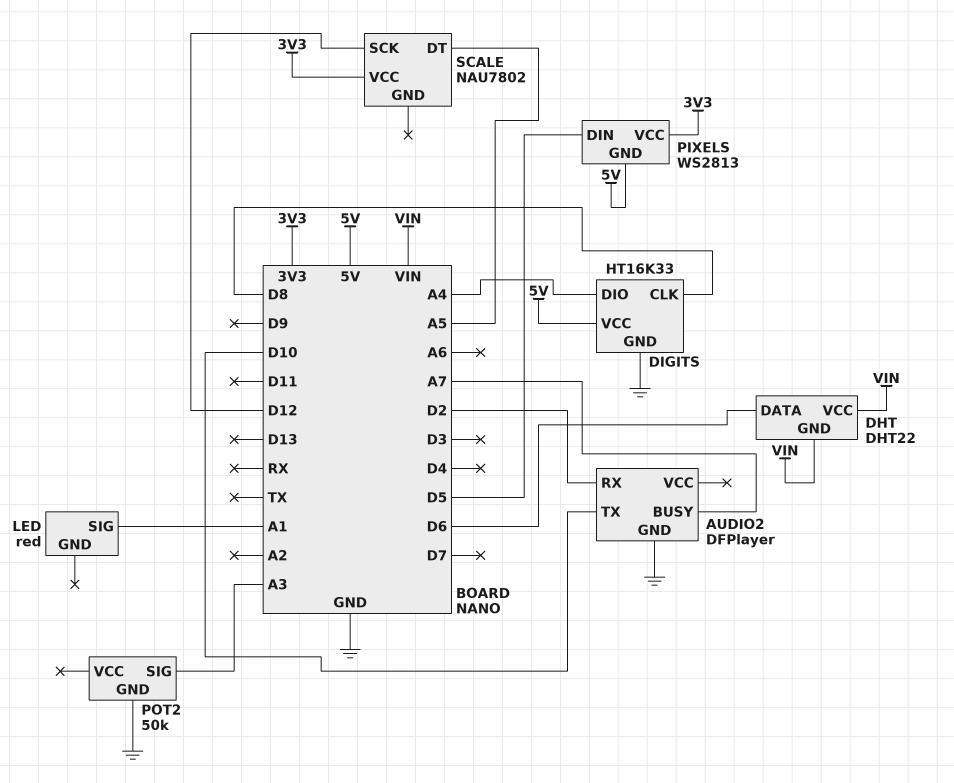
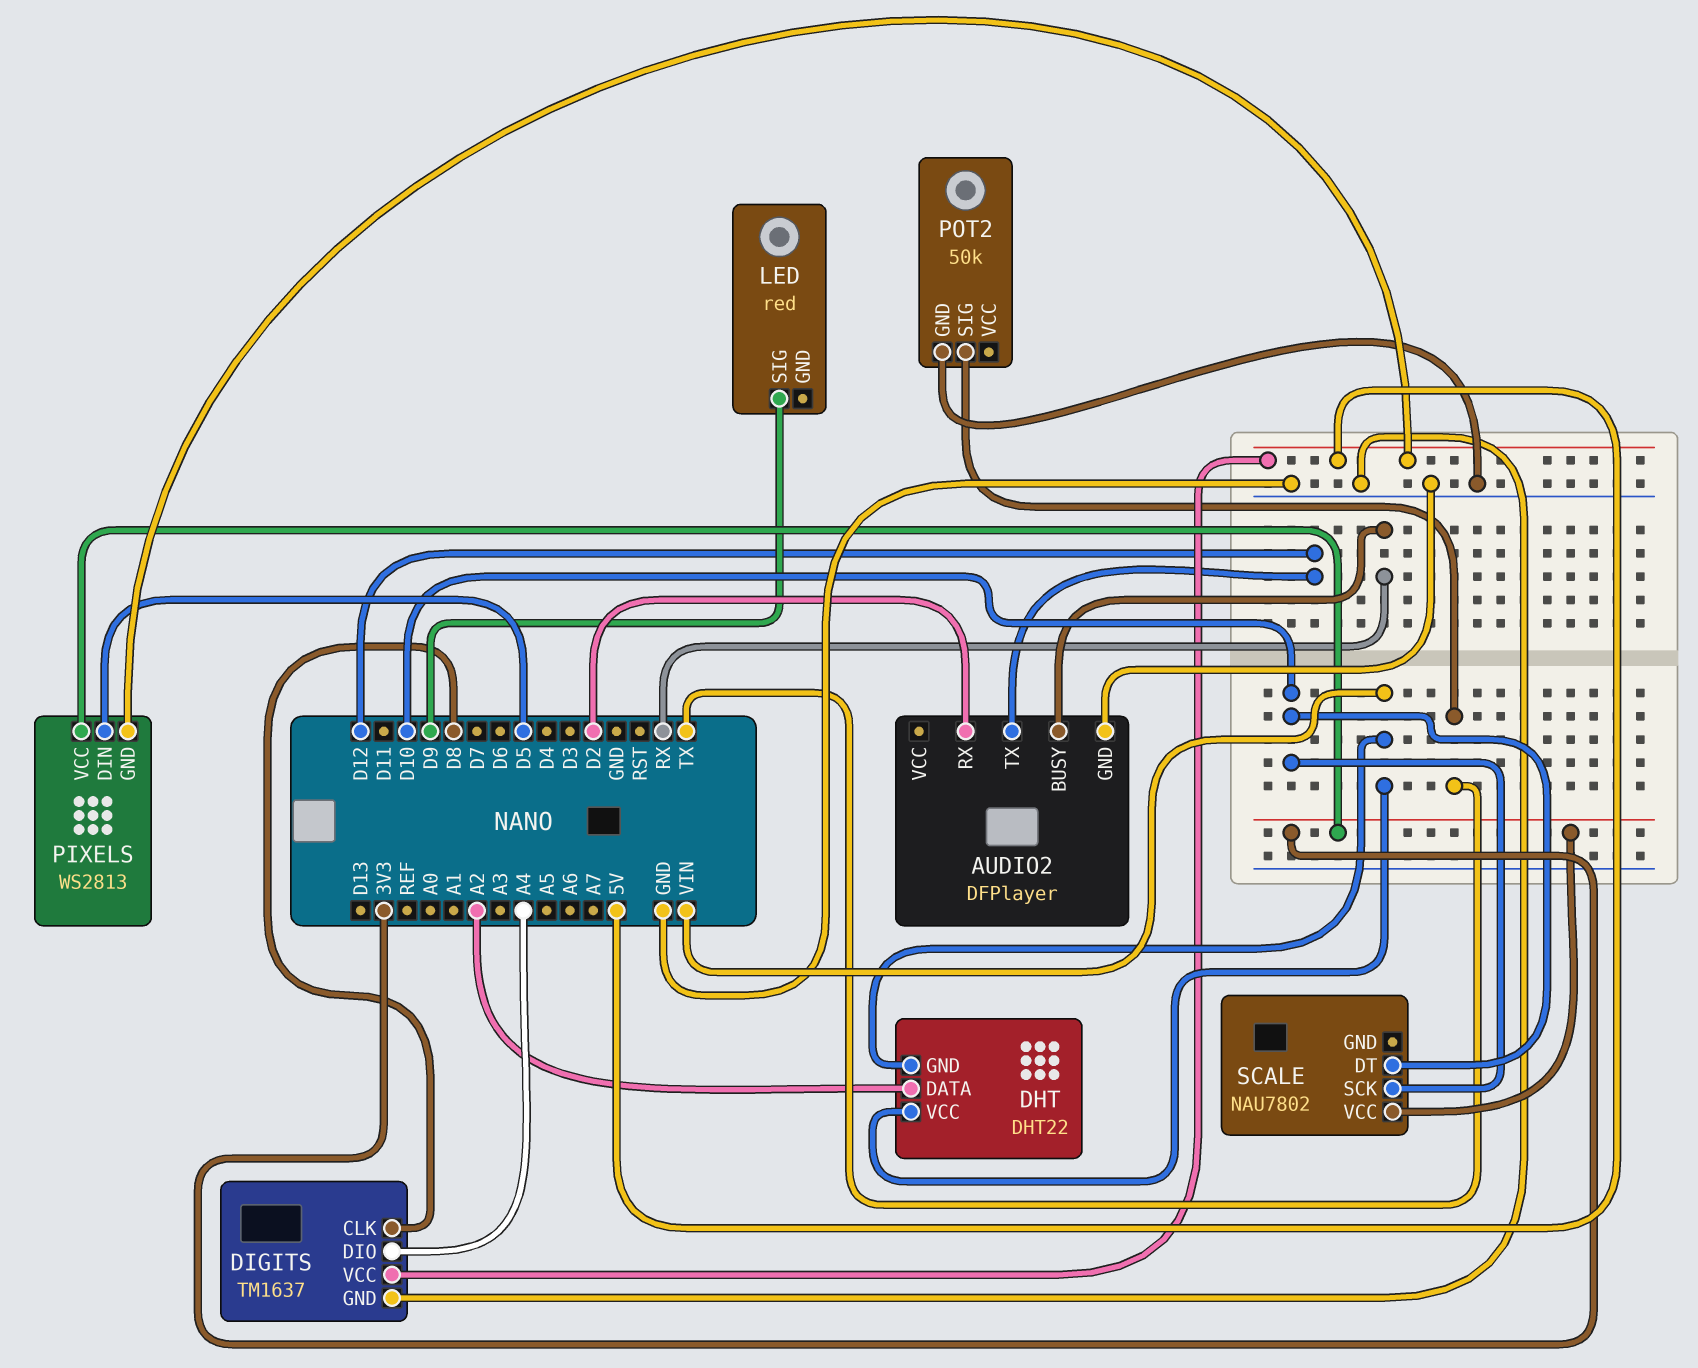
AUDIO2 pin BUSY: A7 -> RX
AUDIO2 pin TX: D10 -> D12
DHT pin DATA: D6 -> A2
DIGITS: HT16K33 -> TM1637
LED pin SIG: A1 -> D9
POT2 pin SIG: A3 -> TX
SCALE pin DT: A5 -> D10
SCALE pin SCK: D12 -> D10

